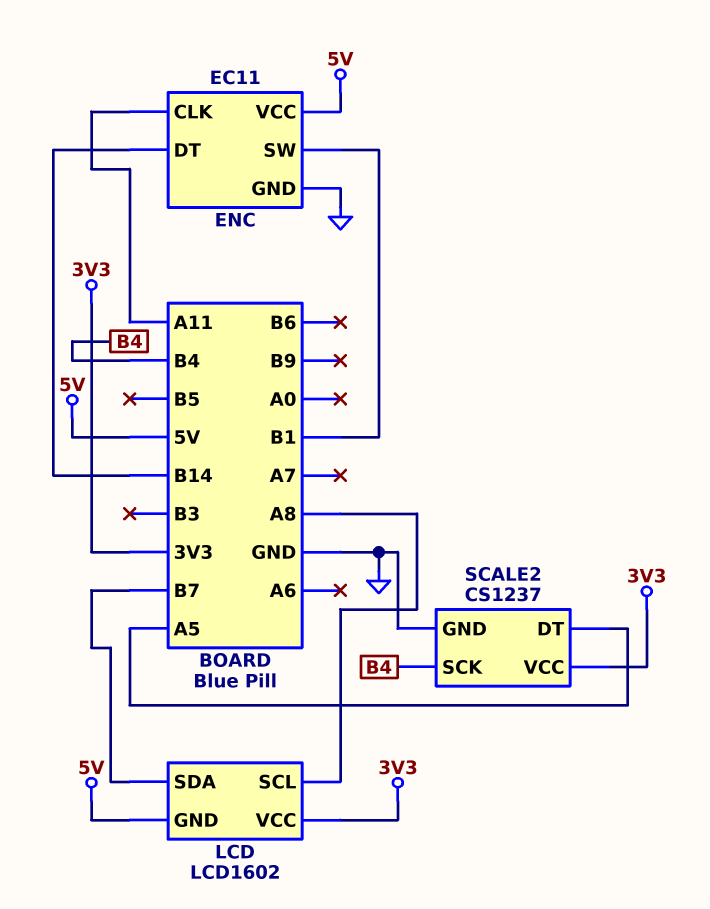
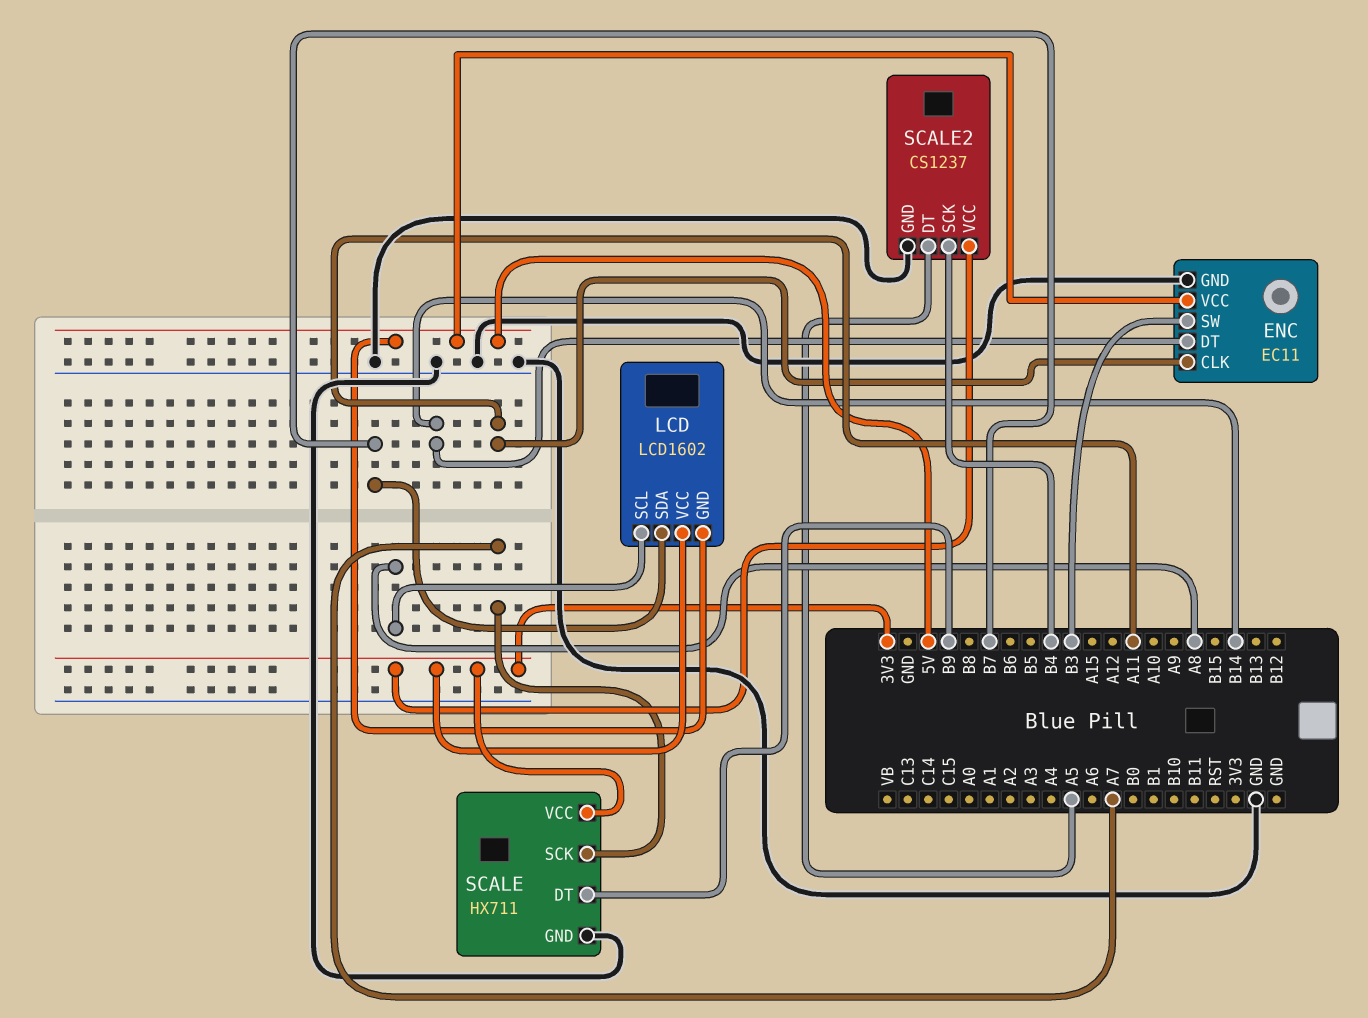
ENC pin SW: B1 -> B3
SCALE: none -> HX711
SCALE pin DT: none -> B9
SCALE pin GND: none -> GND
SCALE pin SCK: none -> A7
SCALE pin VCC: none -> 3V3

